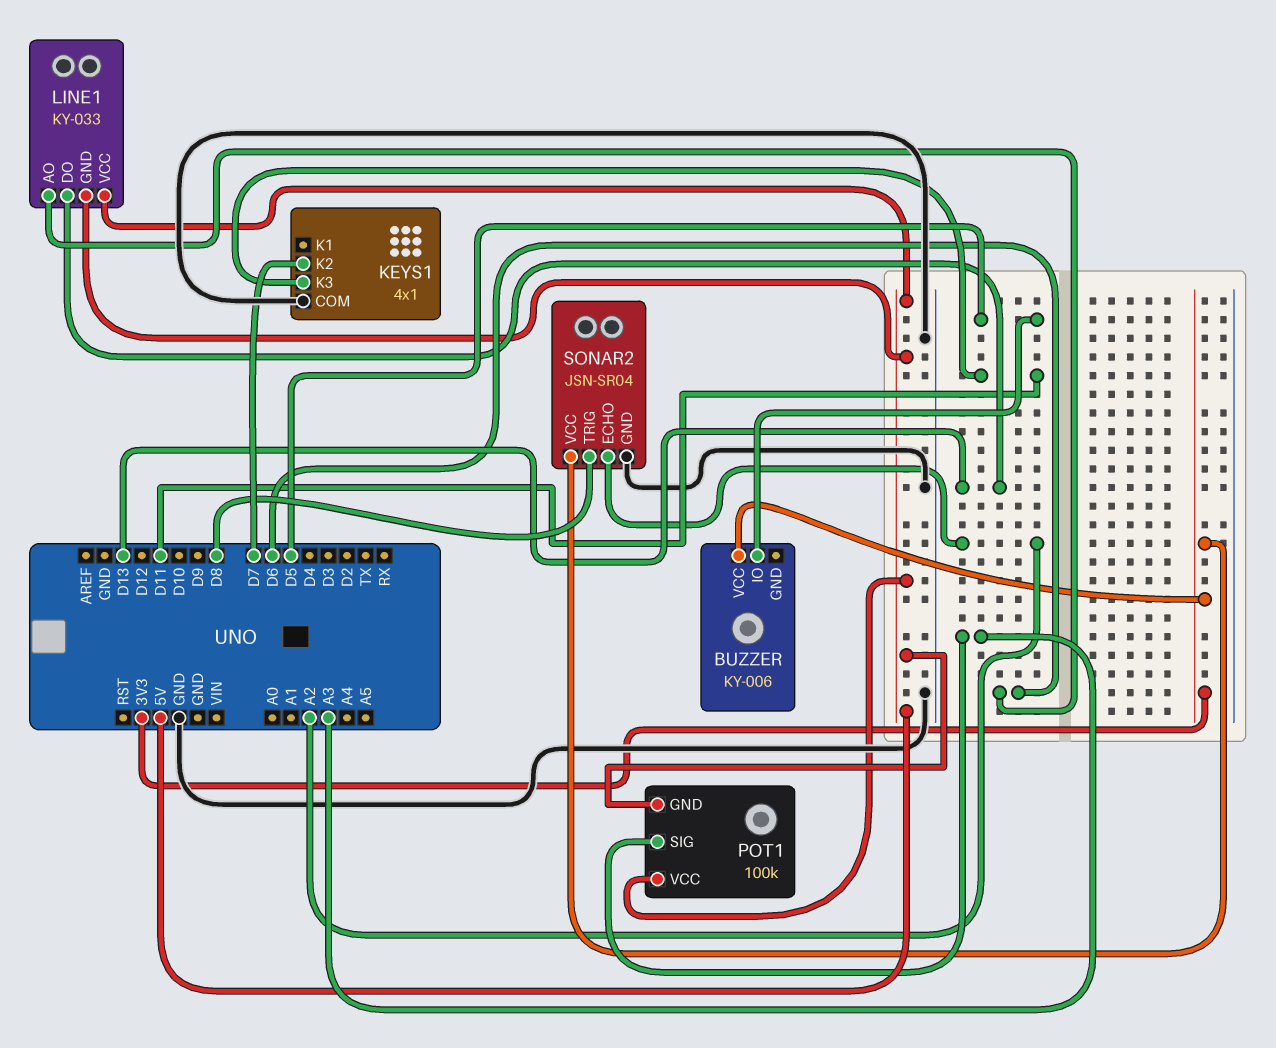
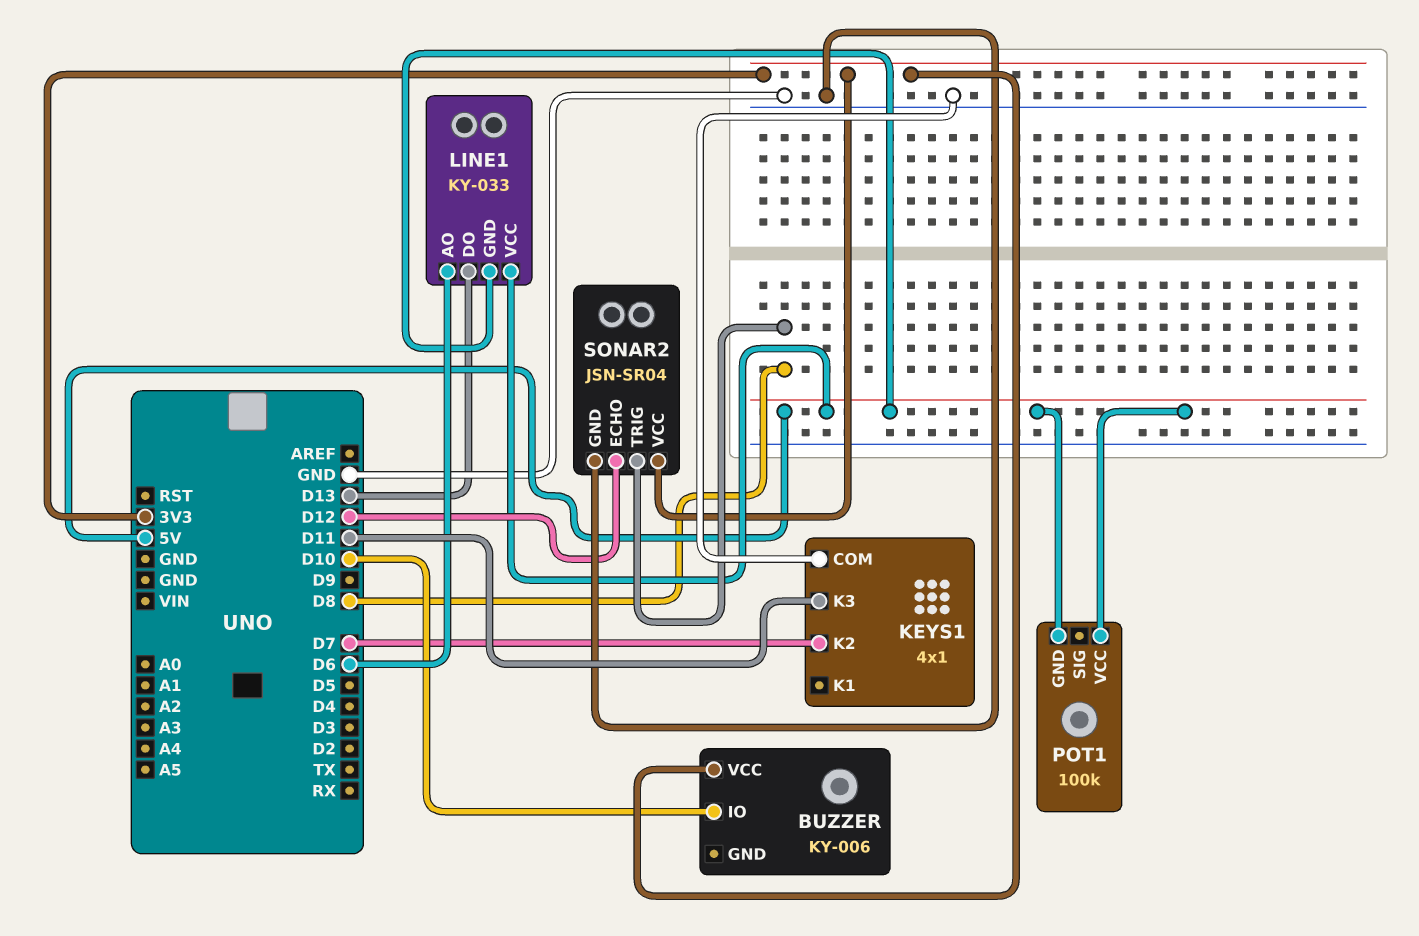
BUZZER pin IO: D5 -> D10
POT1 pin SIG: A3 -> none
SONAR2 pin ECHO: A2 -> D12

